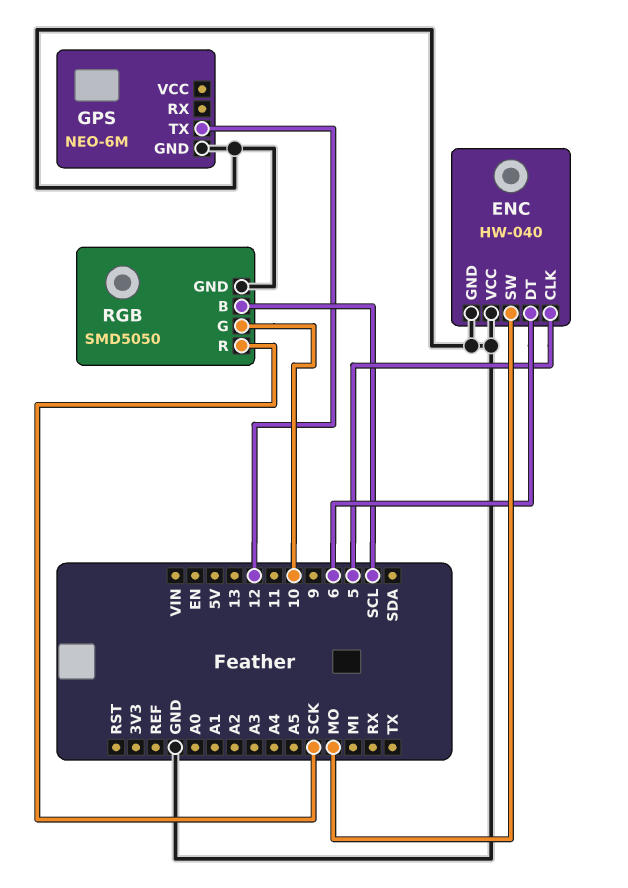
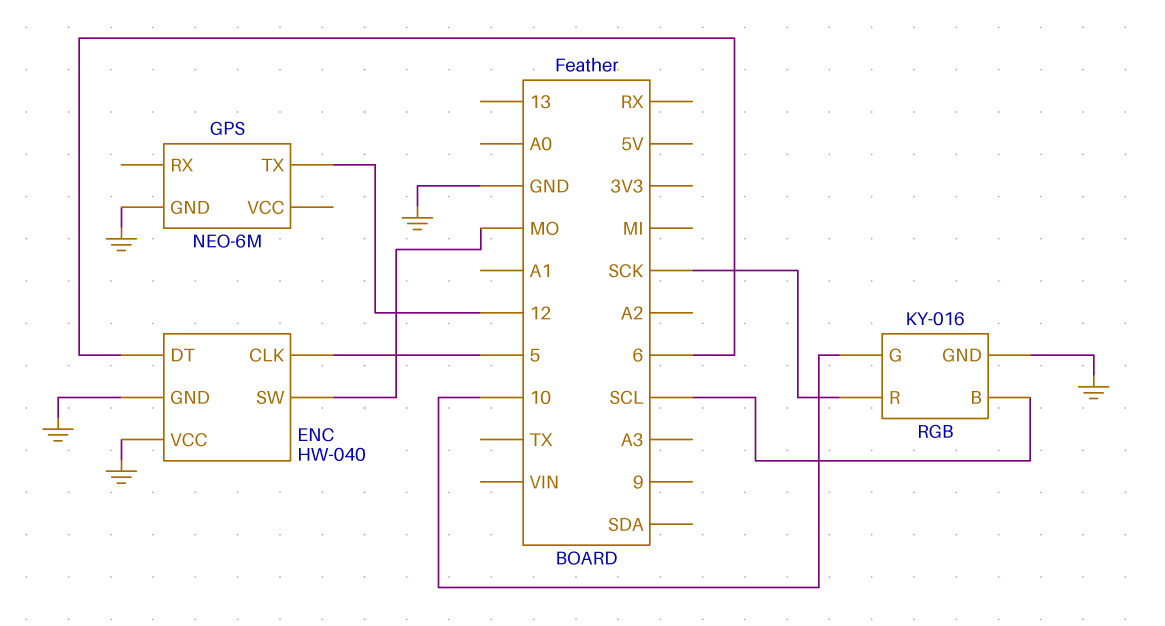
RGB: SMD5050 -> KY-016

